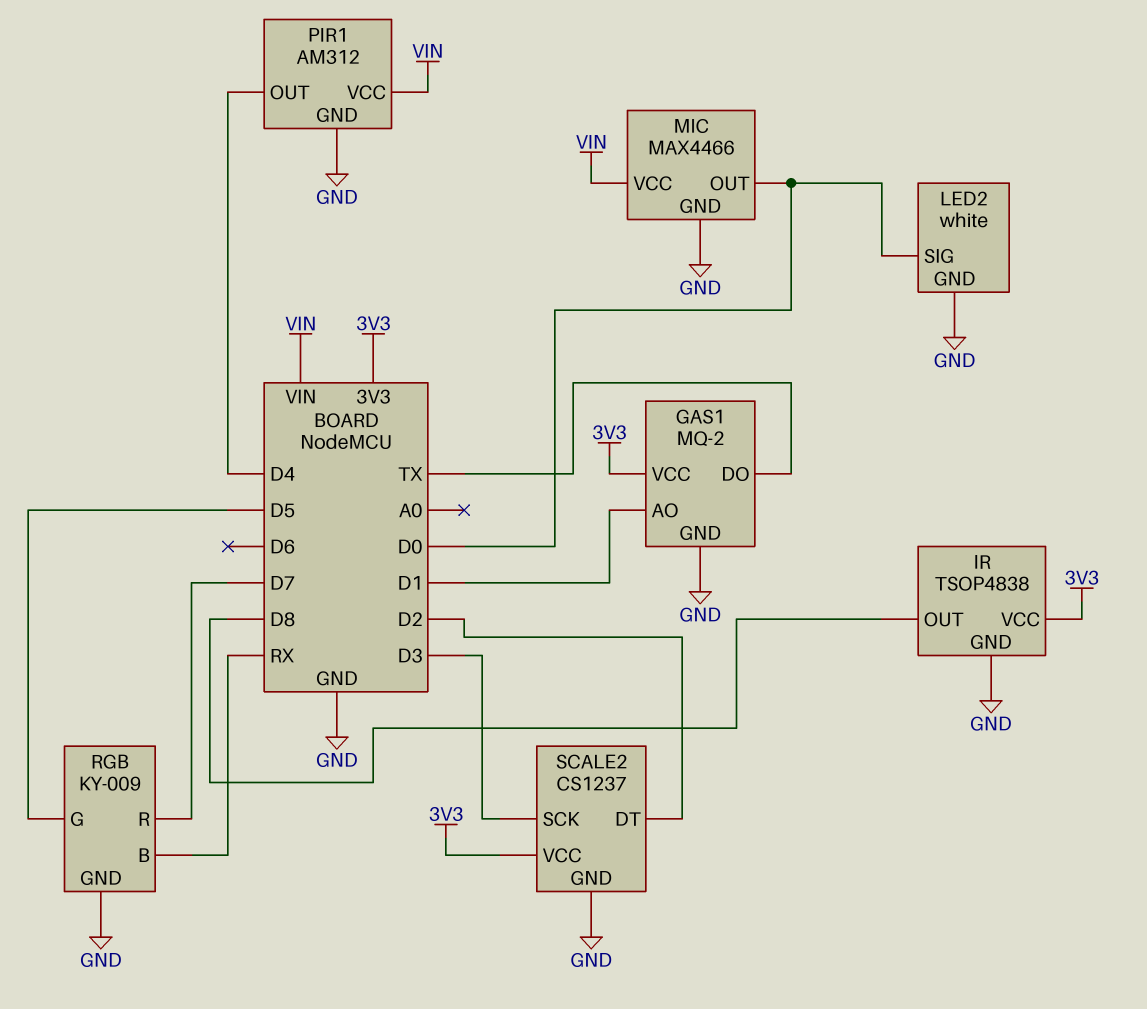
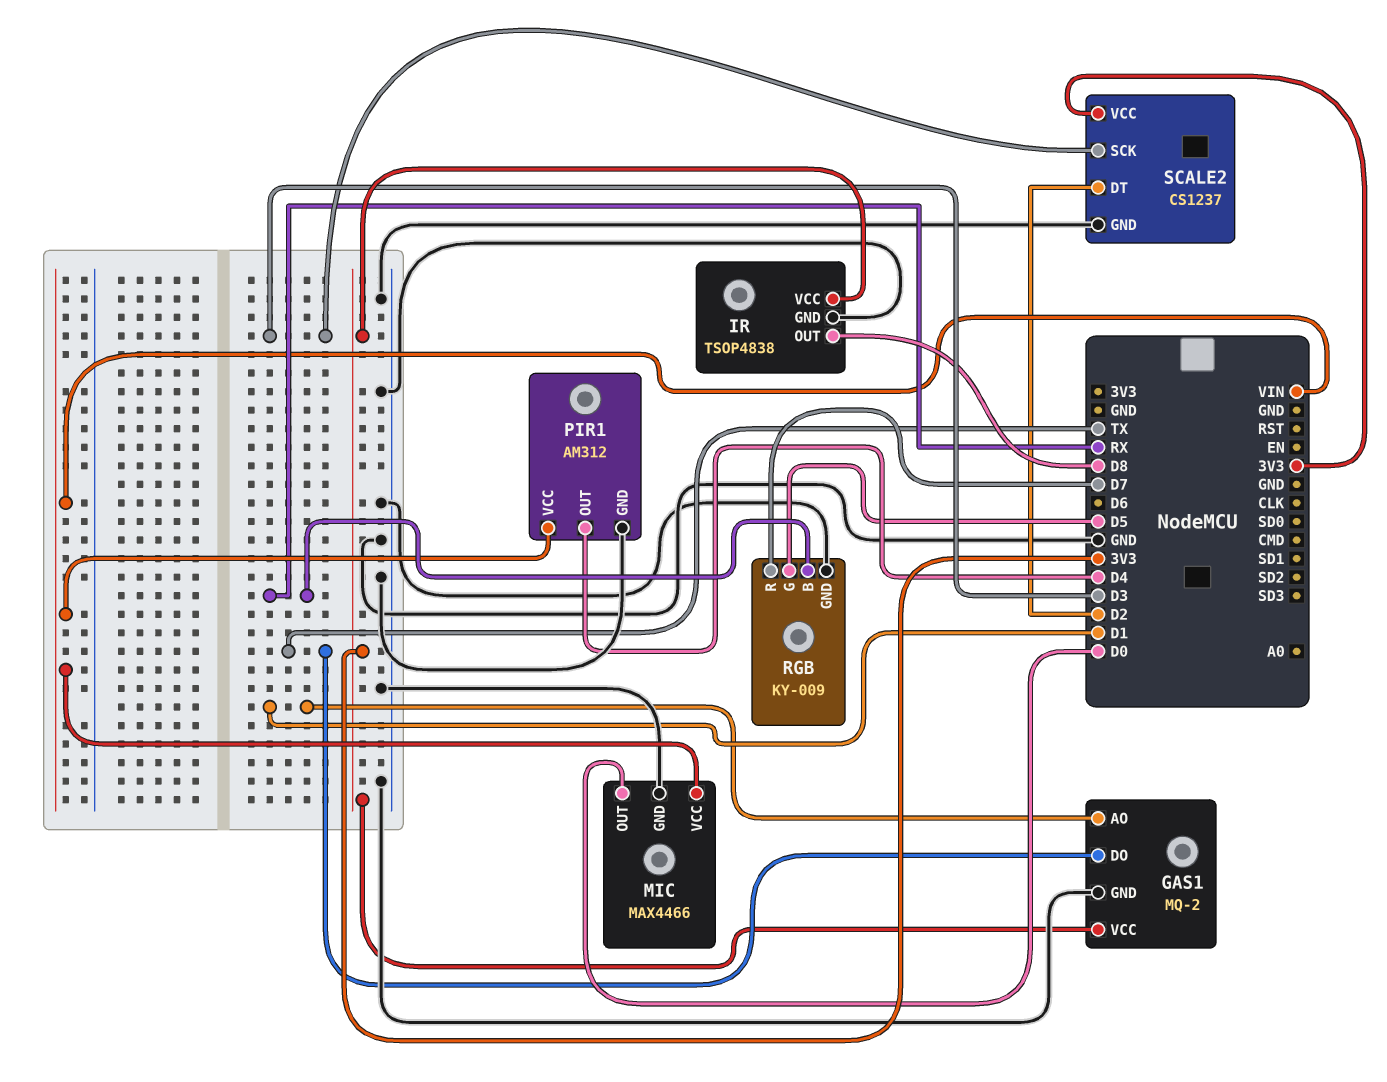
LED2: white -> none
LED2 pin GND: GND -> none
LED2 pin SIG: D0 -> none

